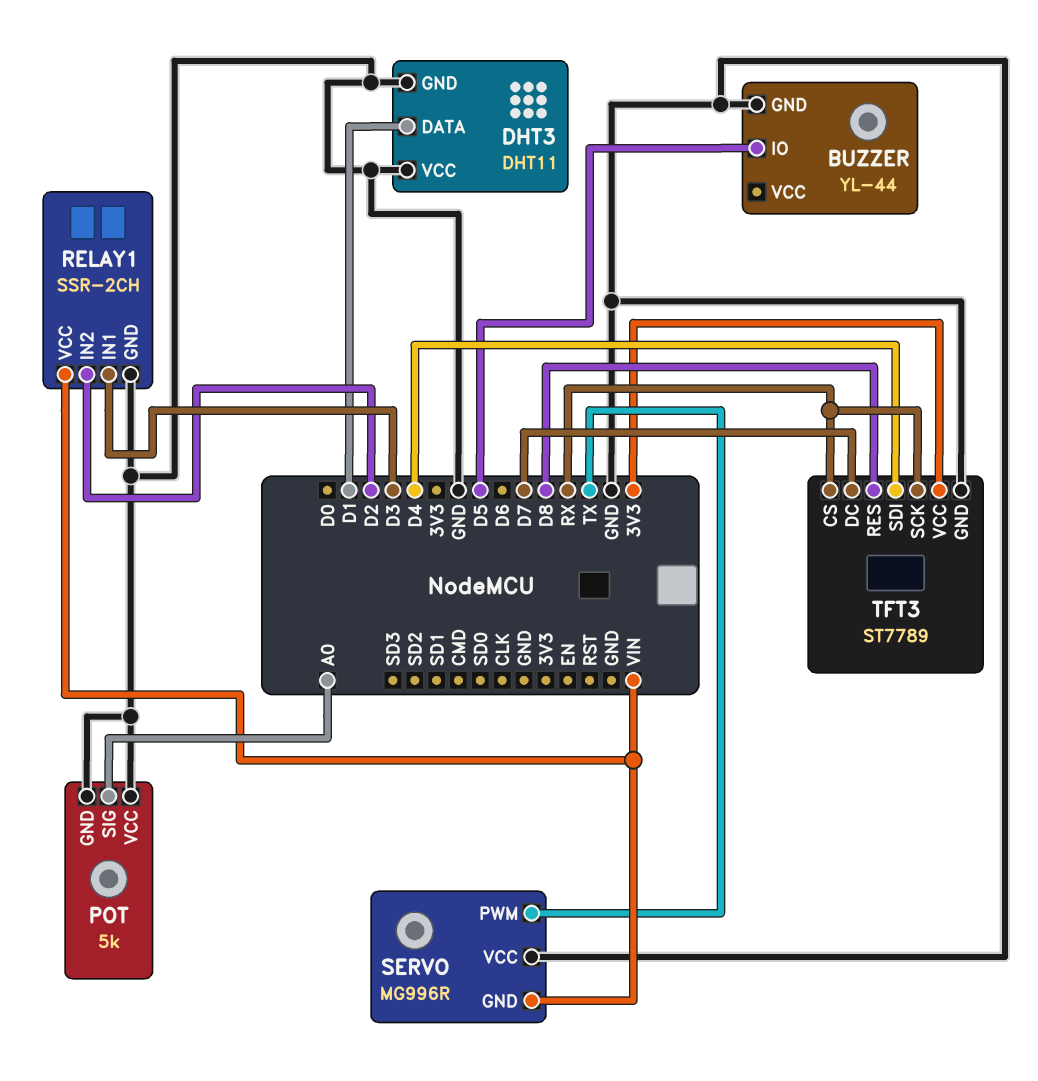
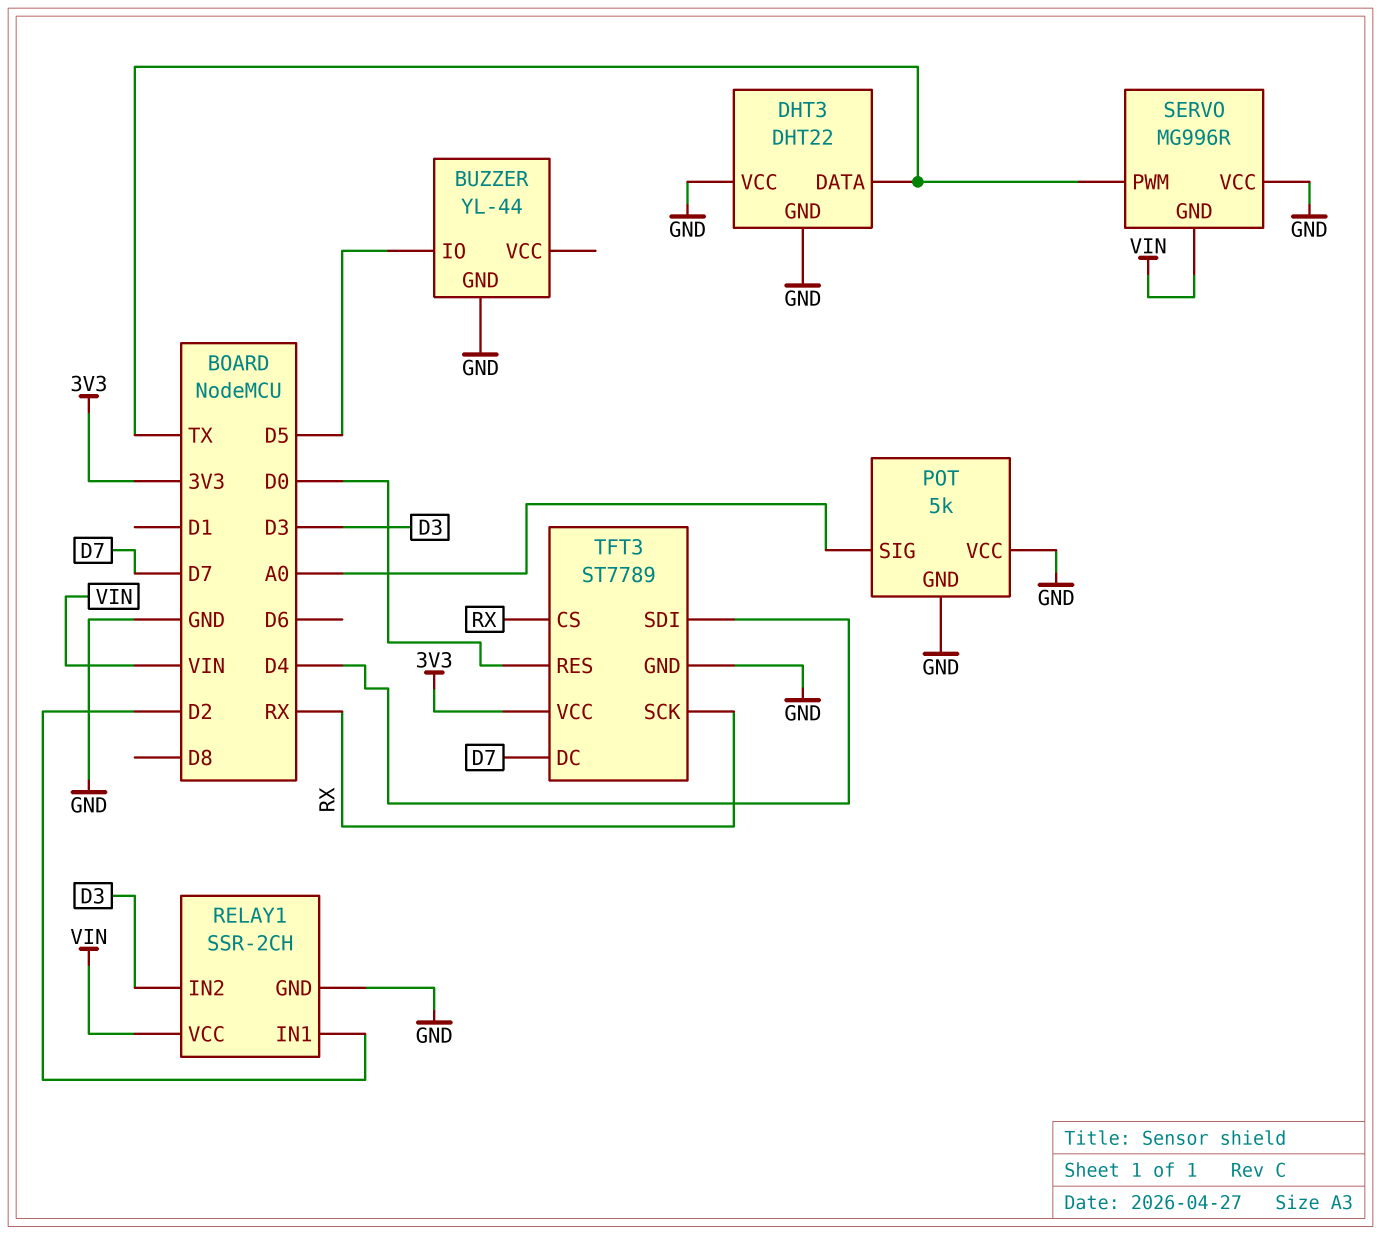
DHT3: DHT11 -> DHT22
DHT3 pin DATA: D1 -> TX
RELAY1 pin IN1: D3 -> D2
RELAY1 pin IN2: D2 -> D3
TFT3 pin RES: D8 -> D0

